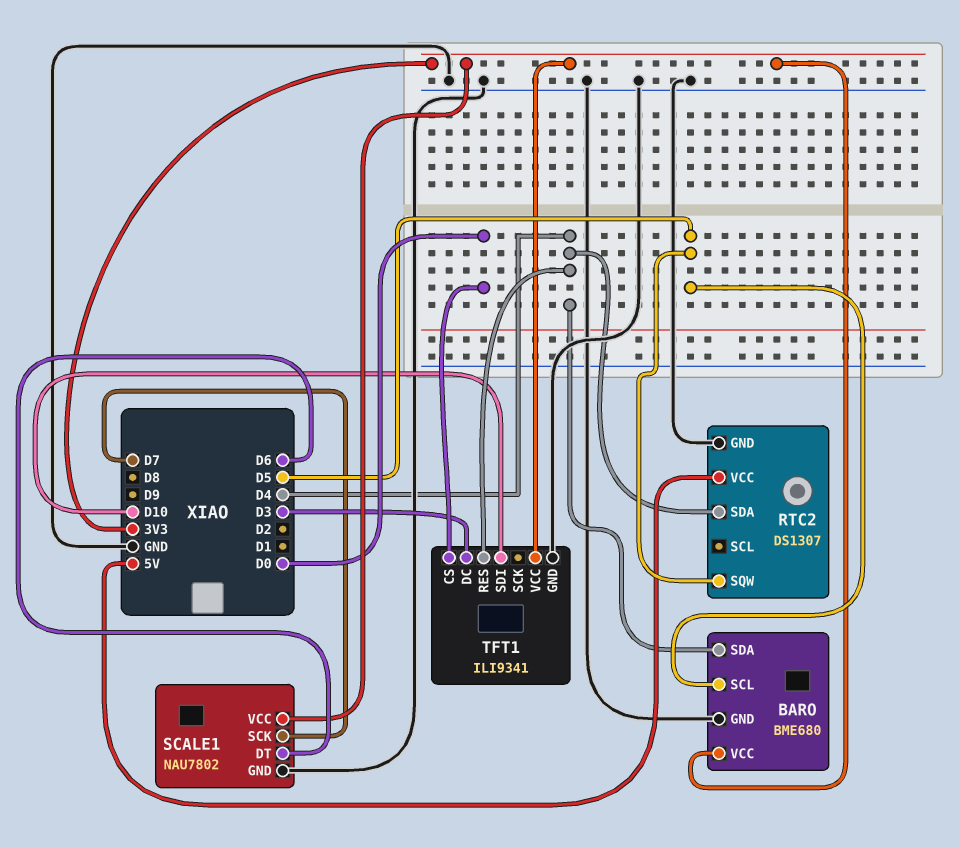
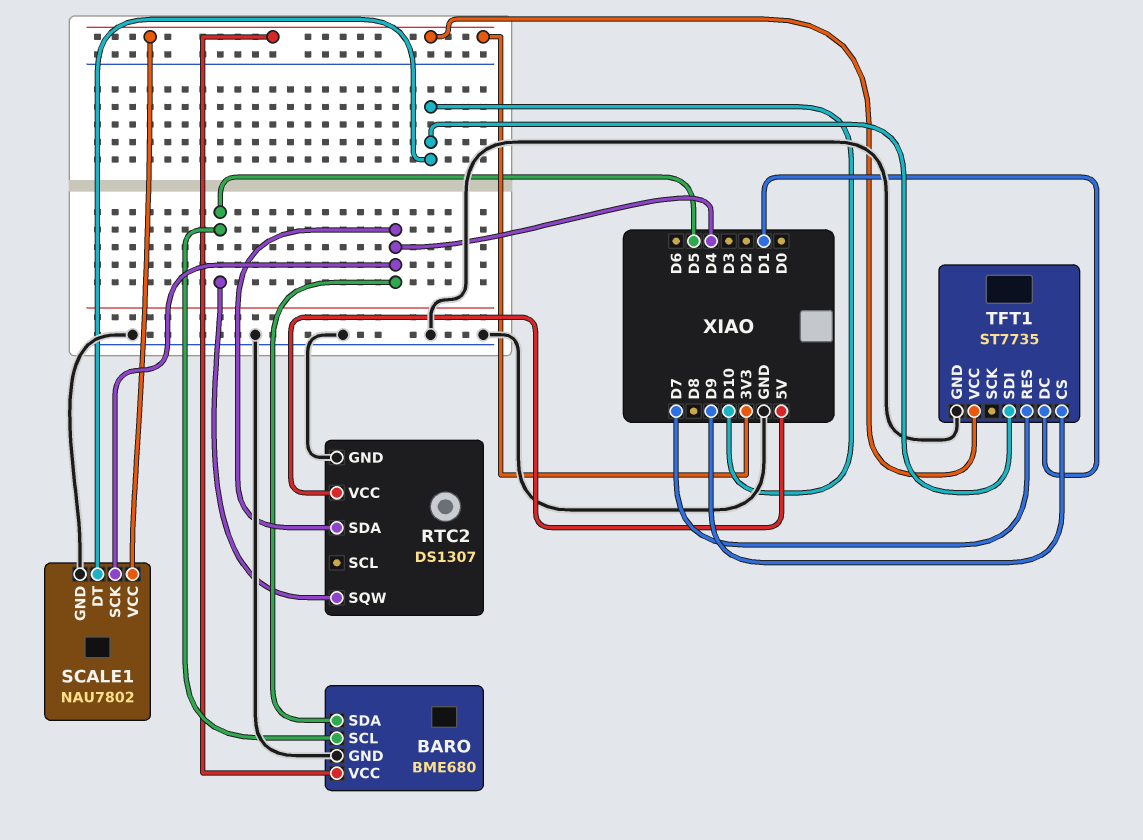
SCALE1 pin DT: D6 -> D10
SCALE1 pin SCK: D7 -> D4
TFT1: ILI9341 -> ST7735
TFT1 pin CS: D0 -> D9
TFT1 pin DC: D3 -> D1
TFT1 pin RES: D4 -> D7

